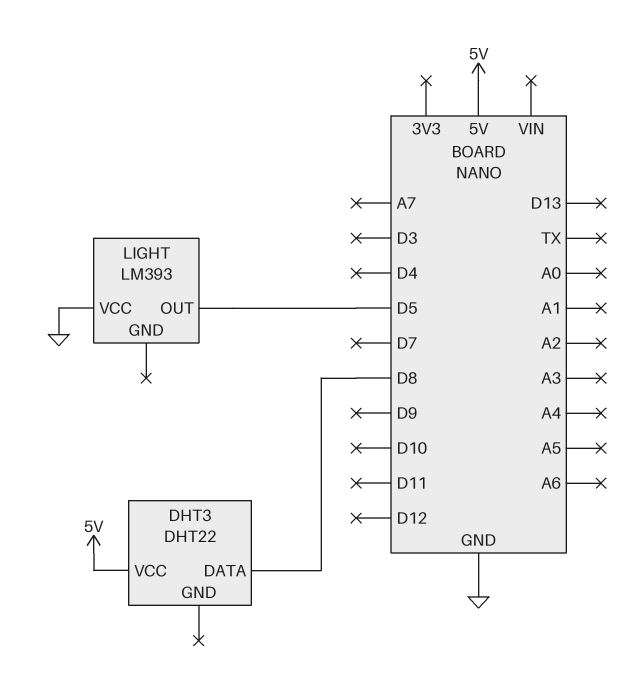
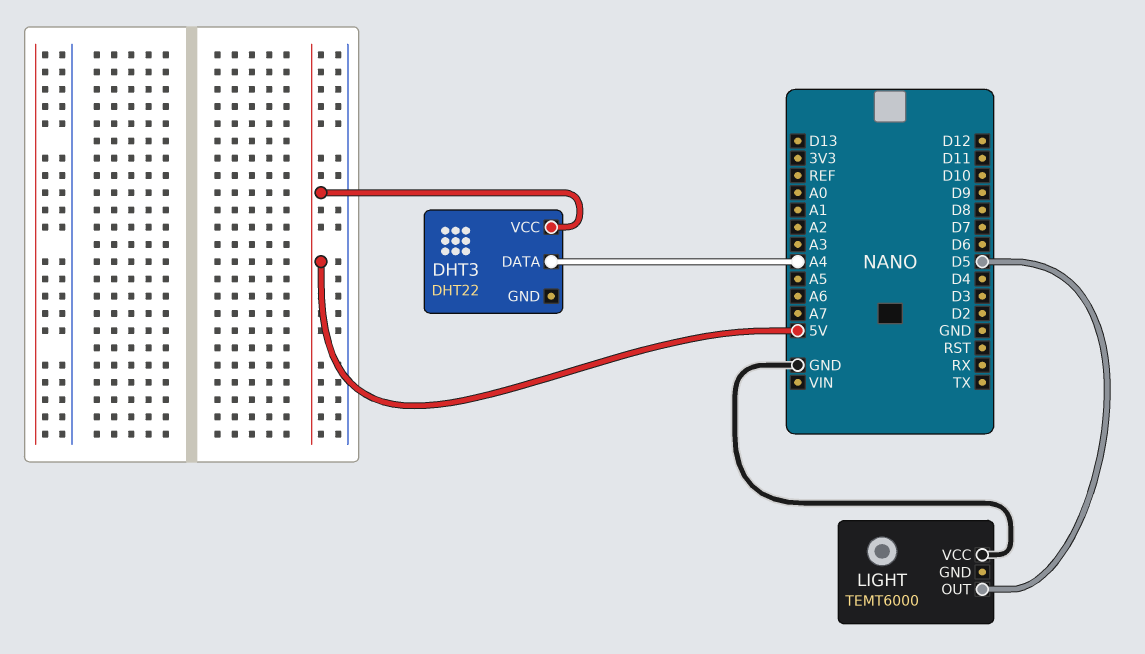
DHT3 pin DATA: D8 -> A4
LIGHT: LM393 -> TEMT6000

